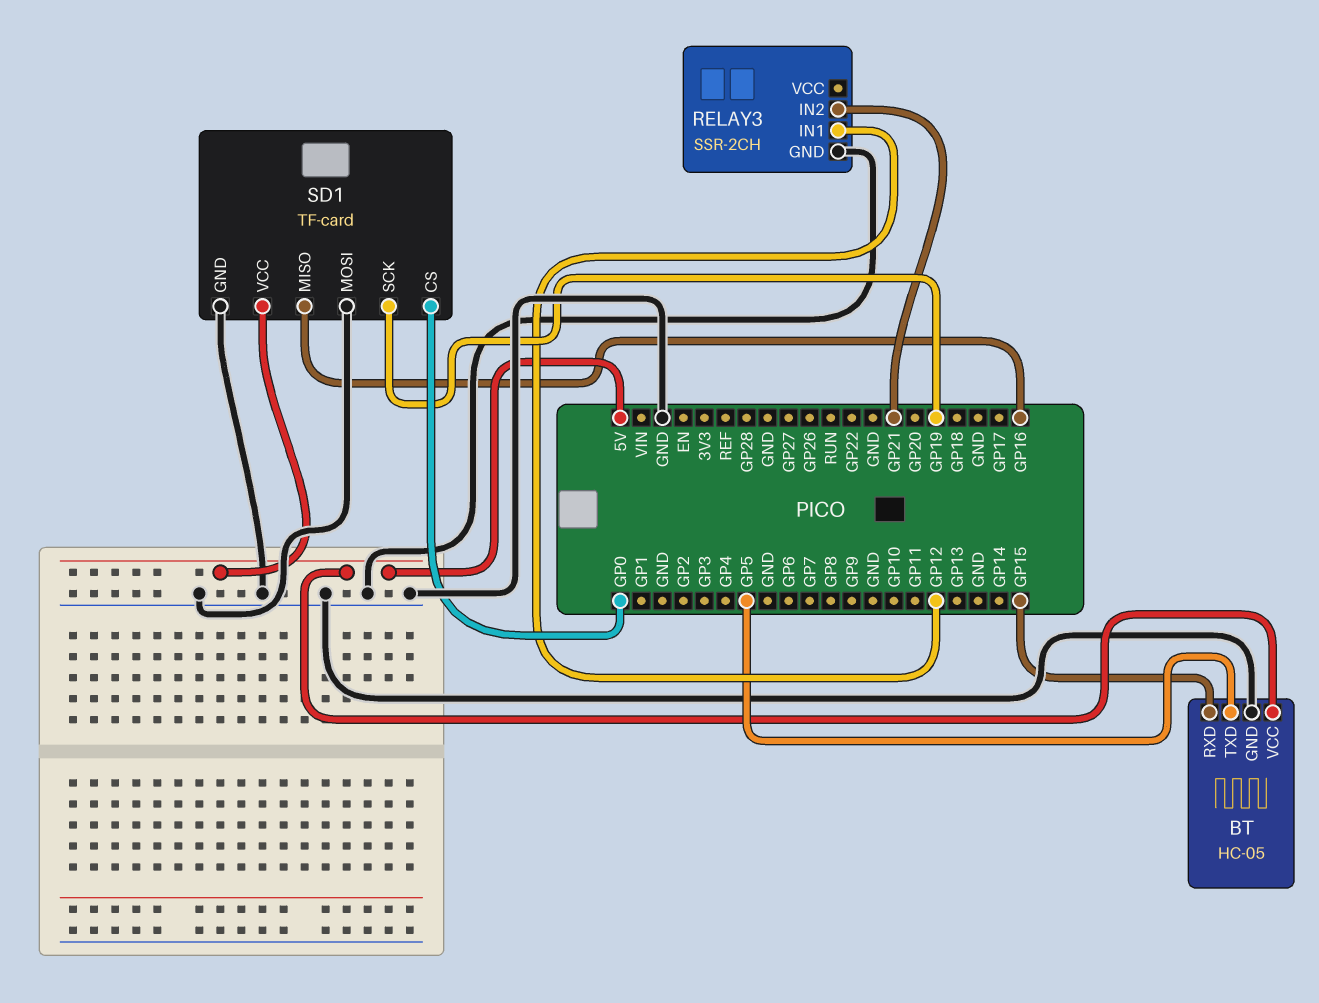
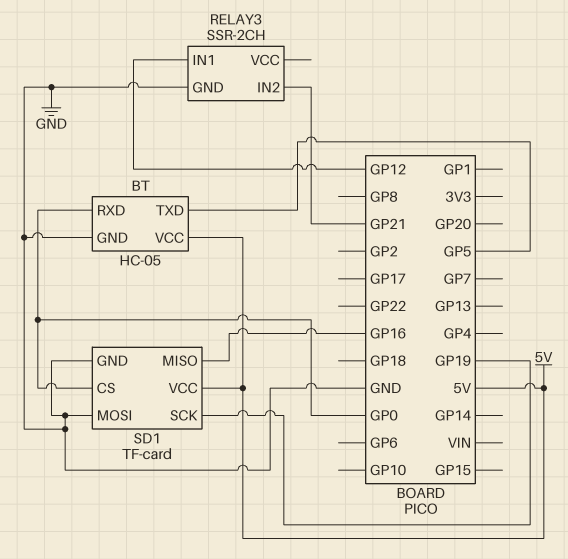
BT pin RXD: GP15 -> GP0

